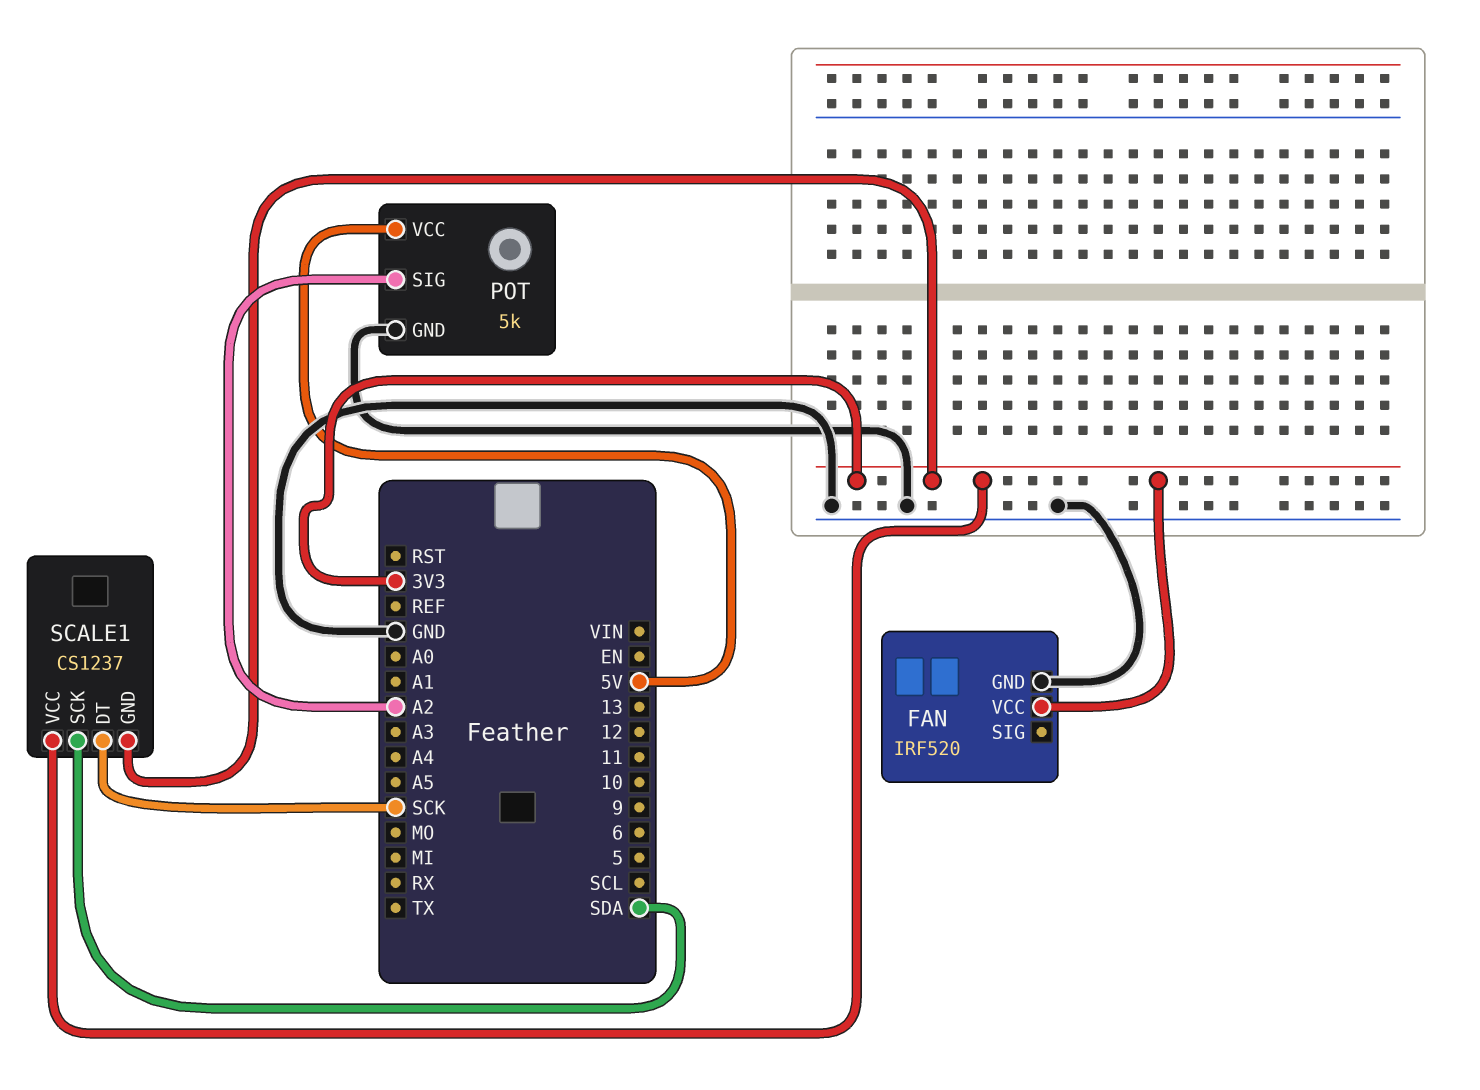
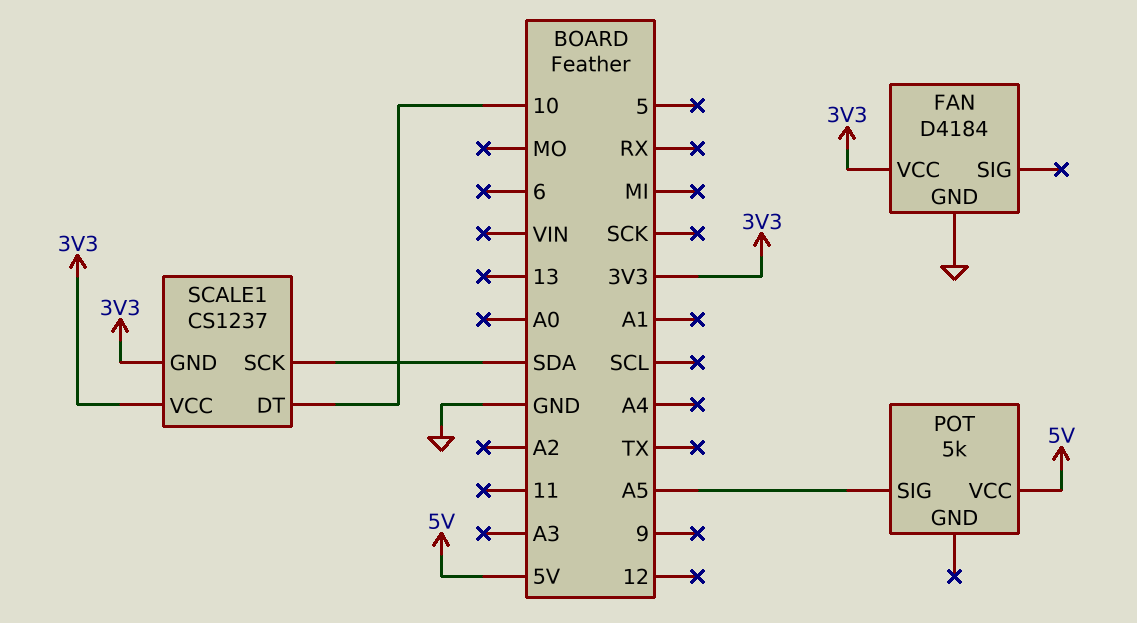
FAN: IRF520 -> D4184
POT pin GND: GND -> none
POT pin SIG: A2 -> A5
SCALE1 pin DT: SCK -> 10

